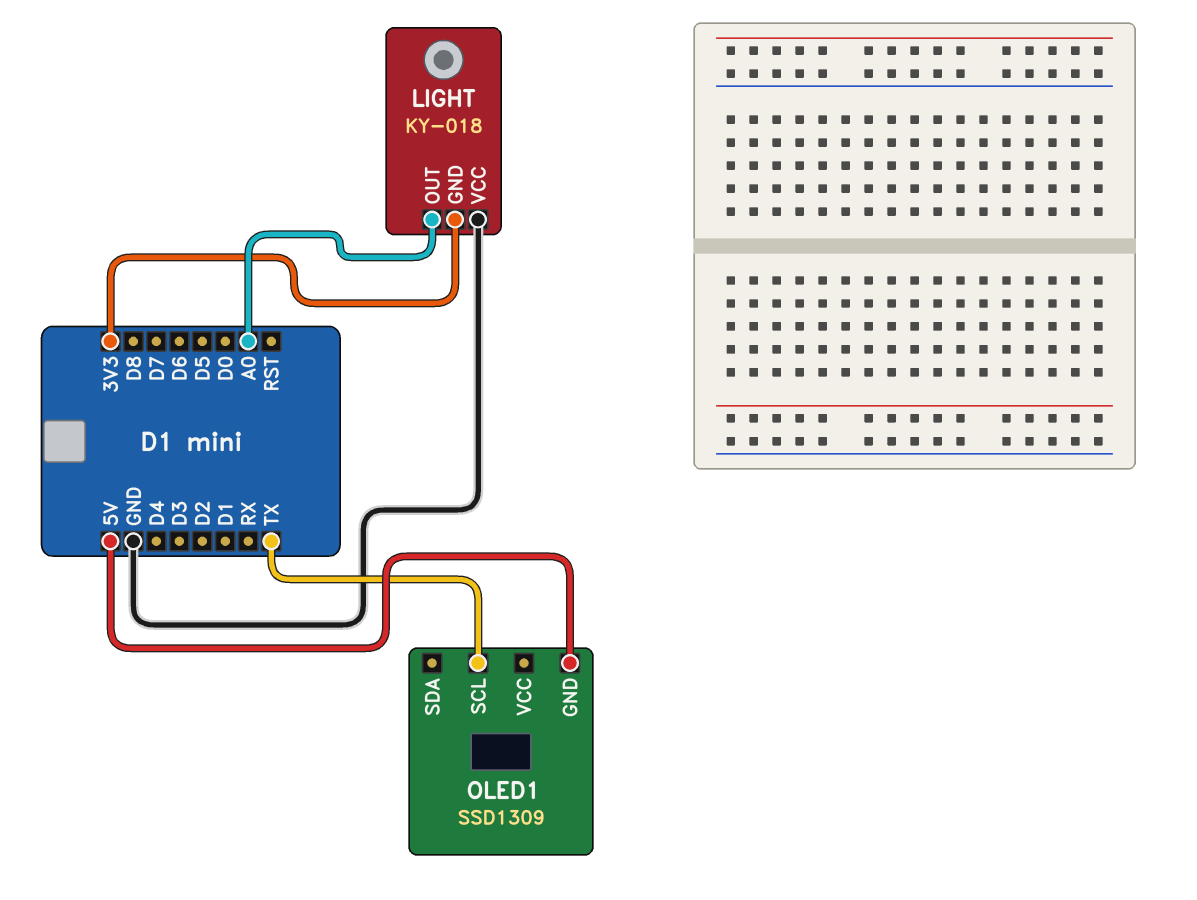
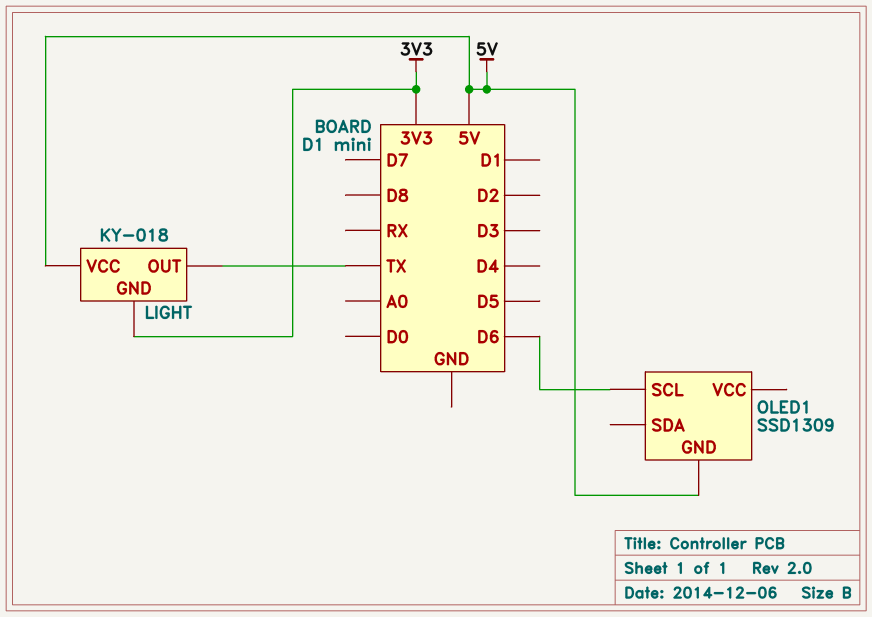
LIGHT pin OUT: A0 -> TX
LIGHT pin VCC: GND -> 5V
OLED1 pin SCL: TX -> D6

